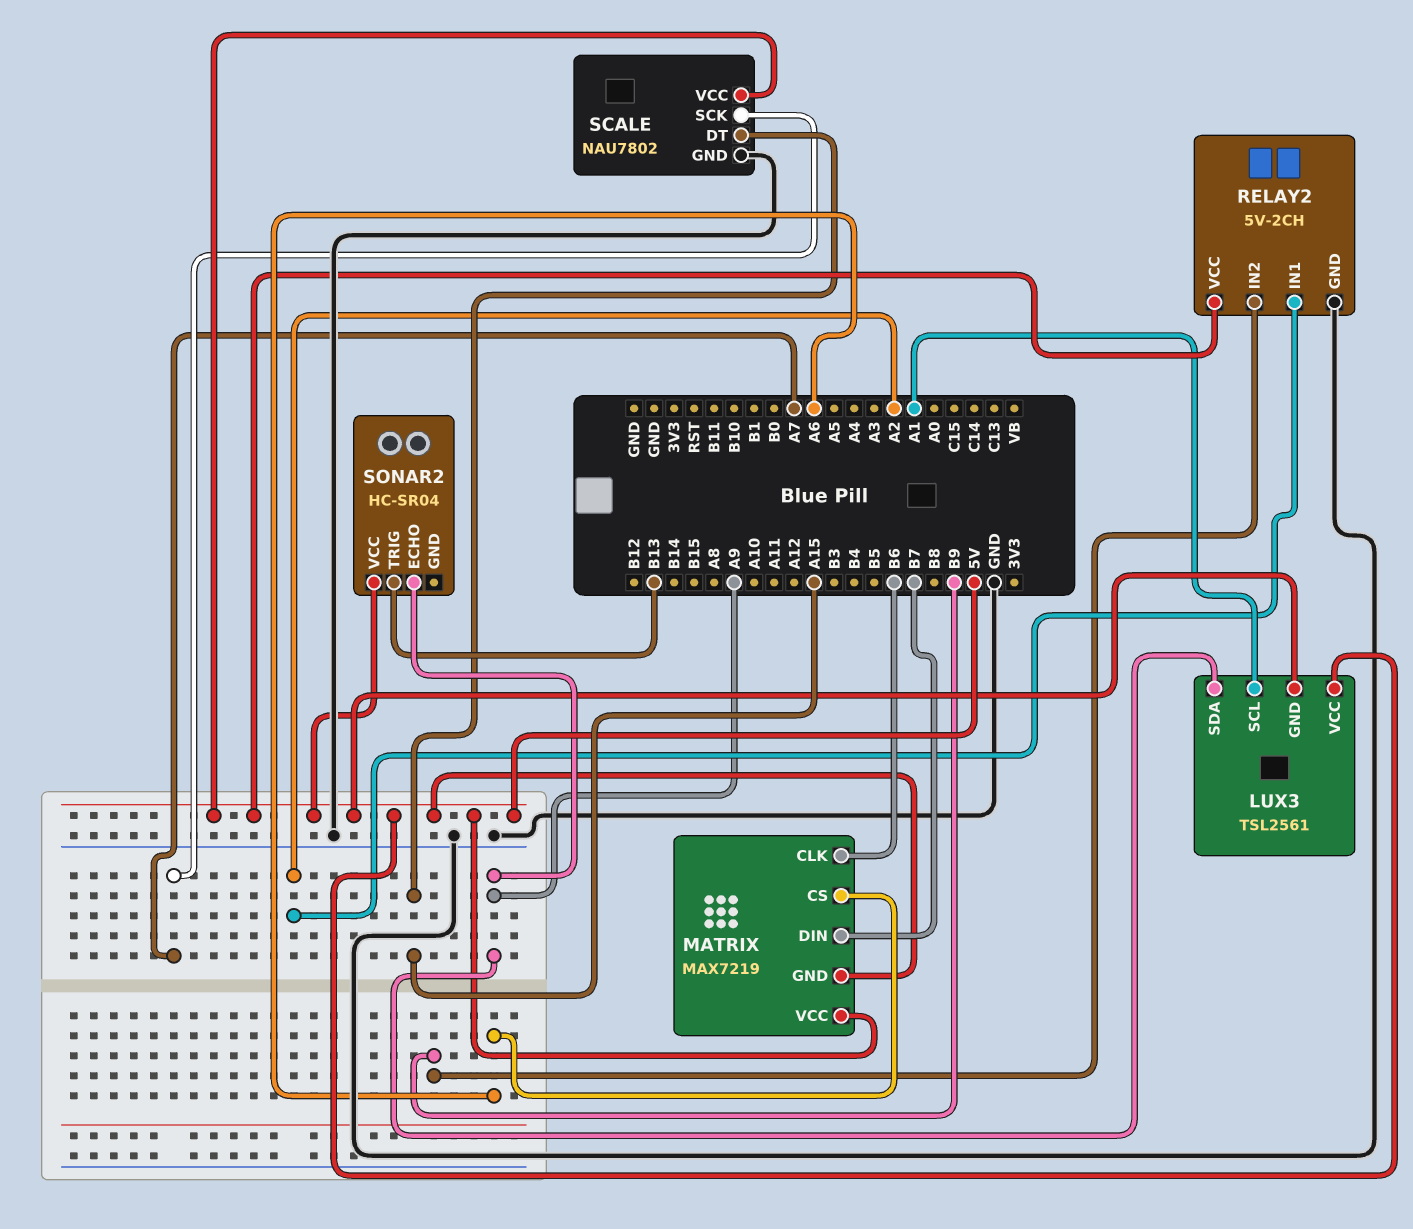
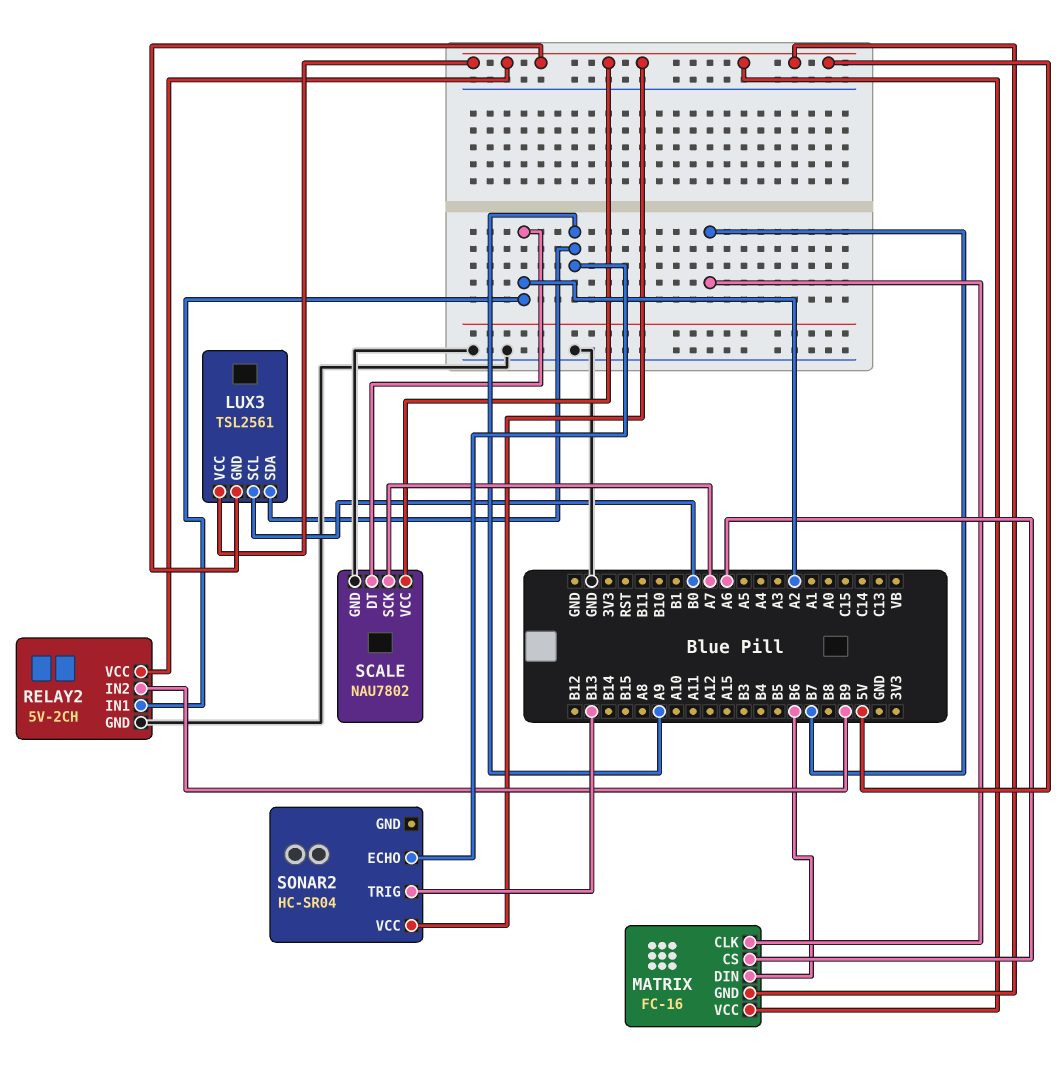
LUX3 pin SCL: A1 -> B0
MATRIX: MAX7219 -> FC-16
MATRIX pin CLK: B6 -> B7
MATRIX pin DIN: B7 -> B6
SCALE pin DT: A15 -> A2

